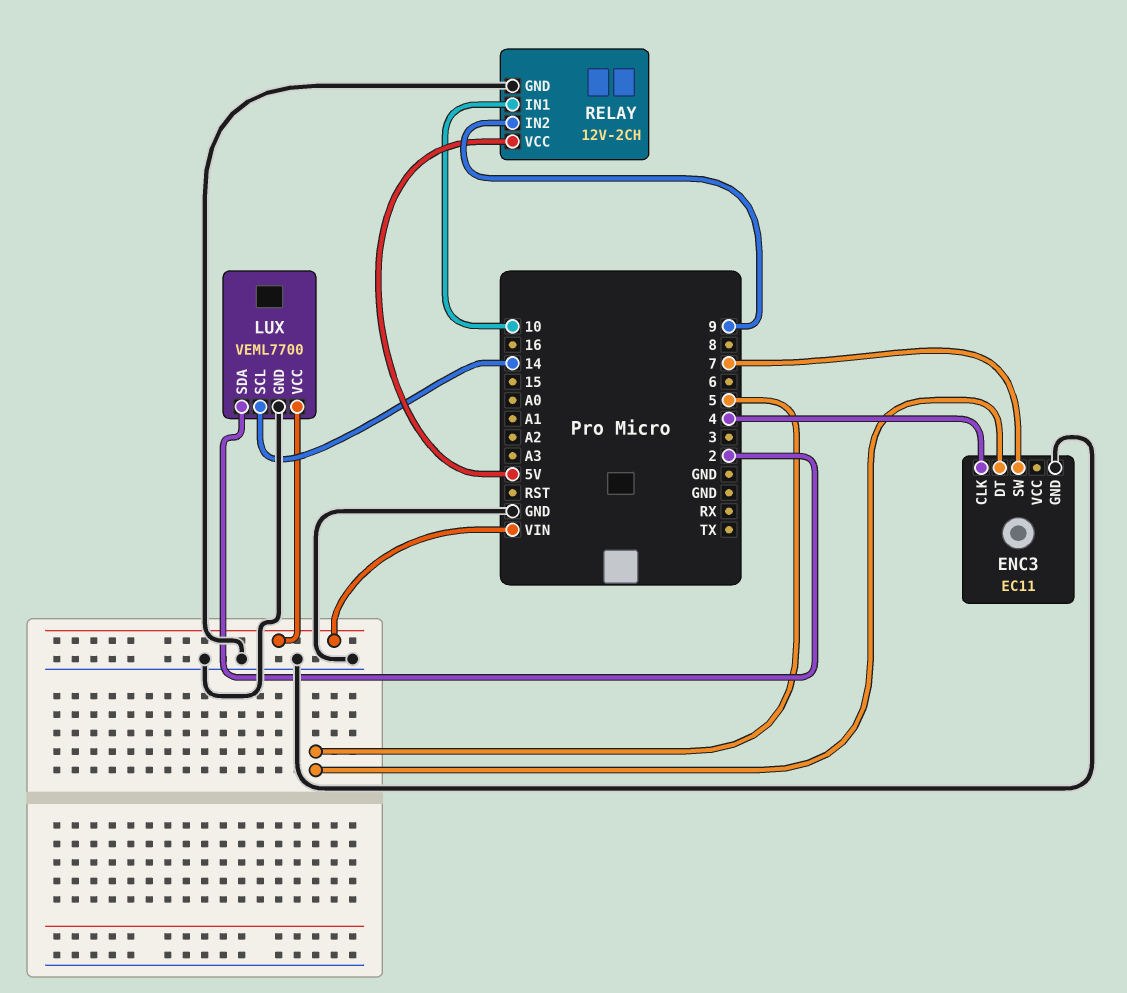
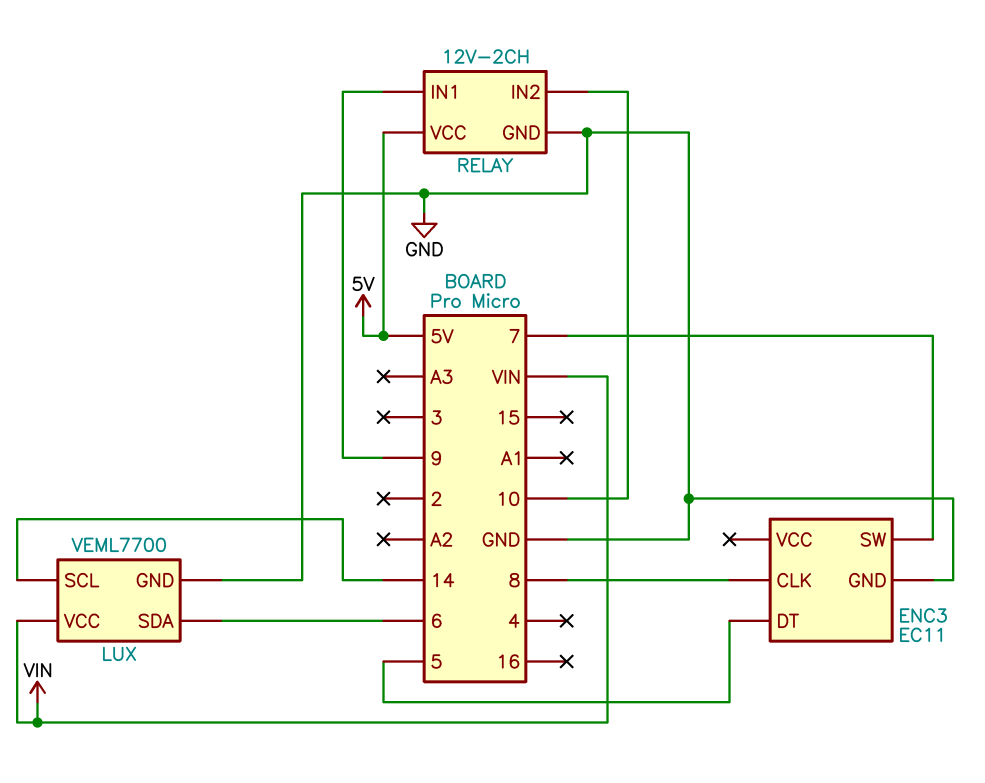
ENC3 pin CLK: 4 -> 8
LUX pin SDA: 2 -> 6
RELAY pin IN1: 10 -> 9
RELAY pin IN2: 9 -> 10

